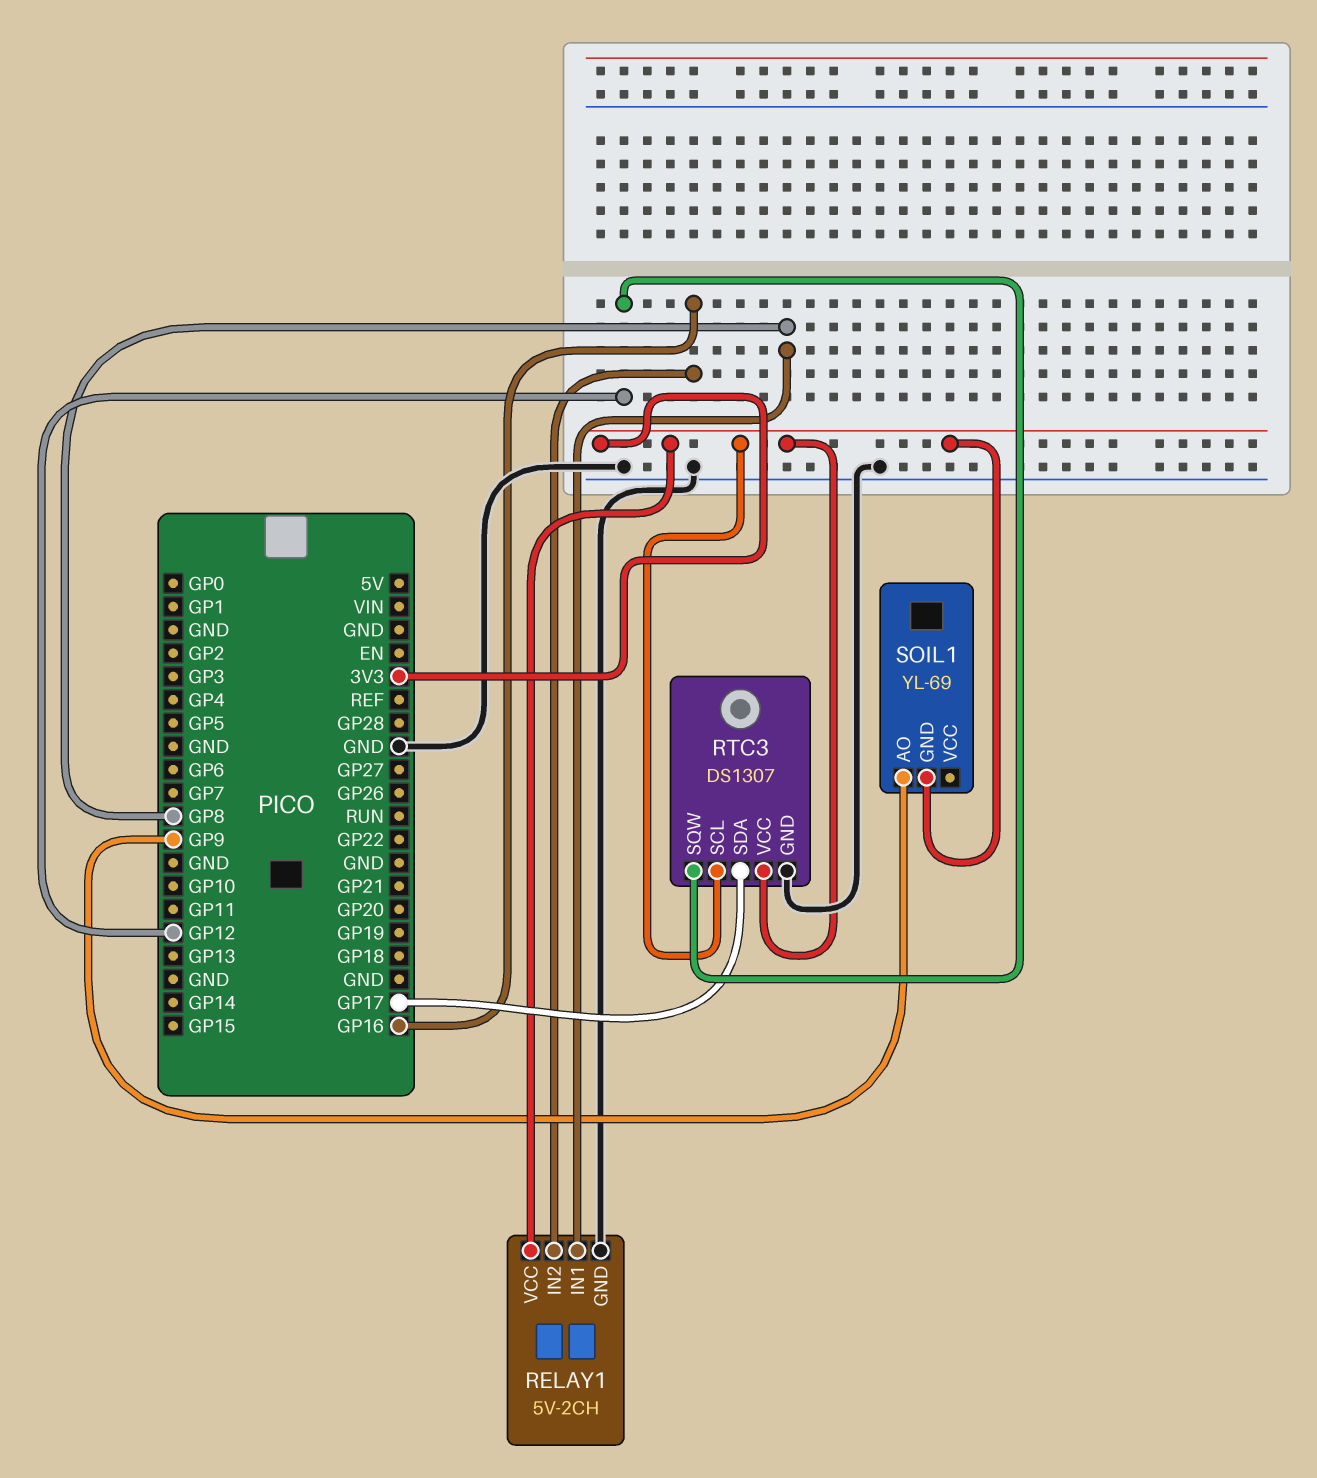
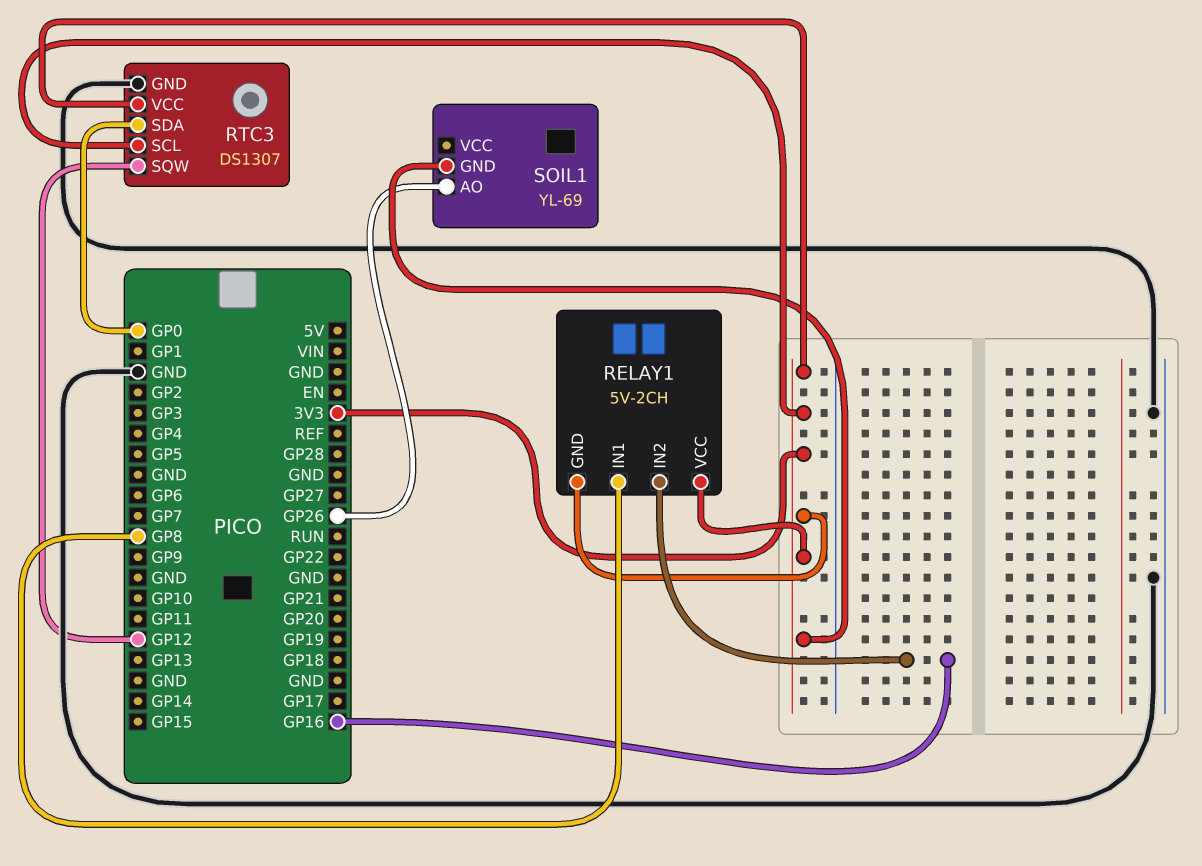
RELAY1 pin GND: GND -> 3V3
RTC3 pin SDA: GP17 -> GP0
SOIL1 pin AO: GP9 -> GP26

